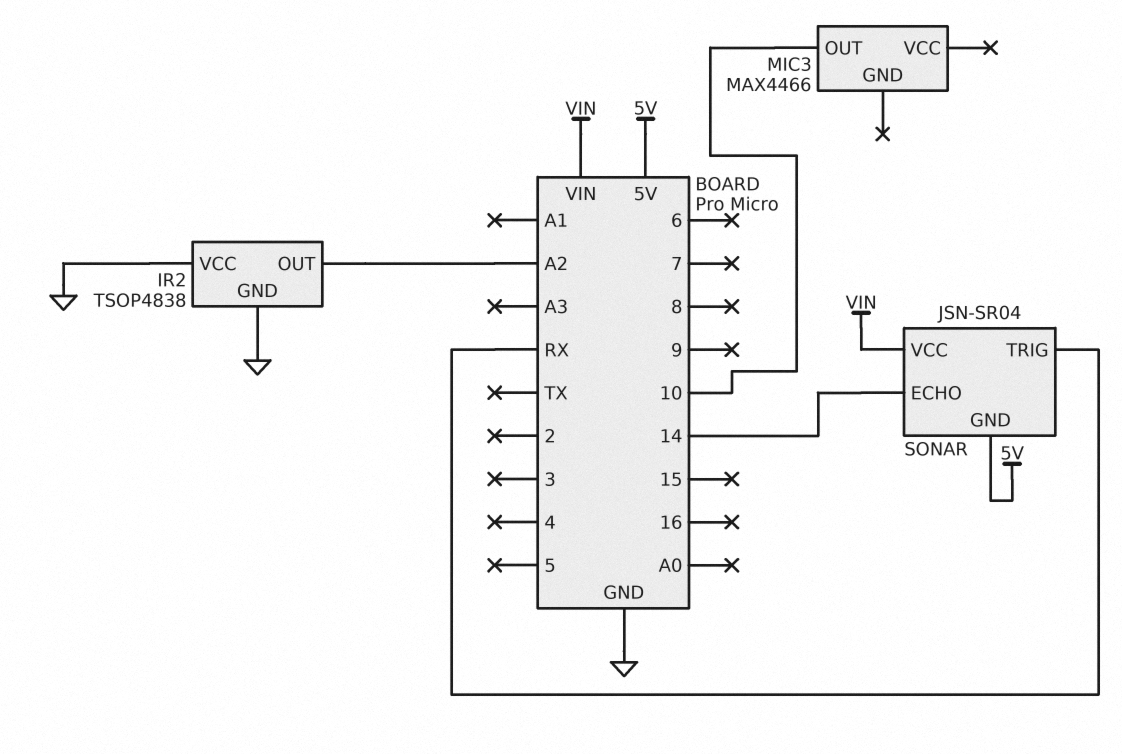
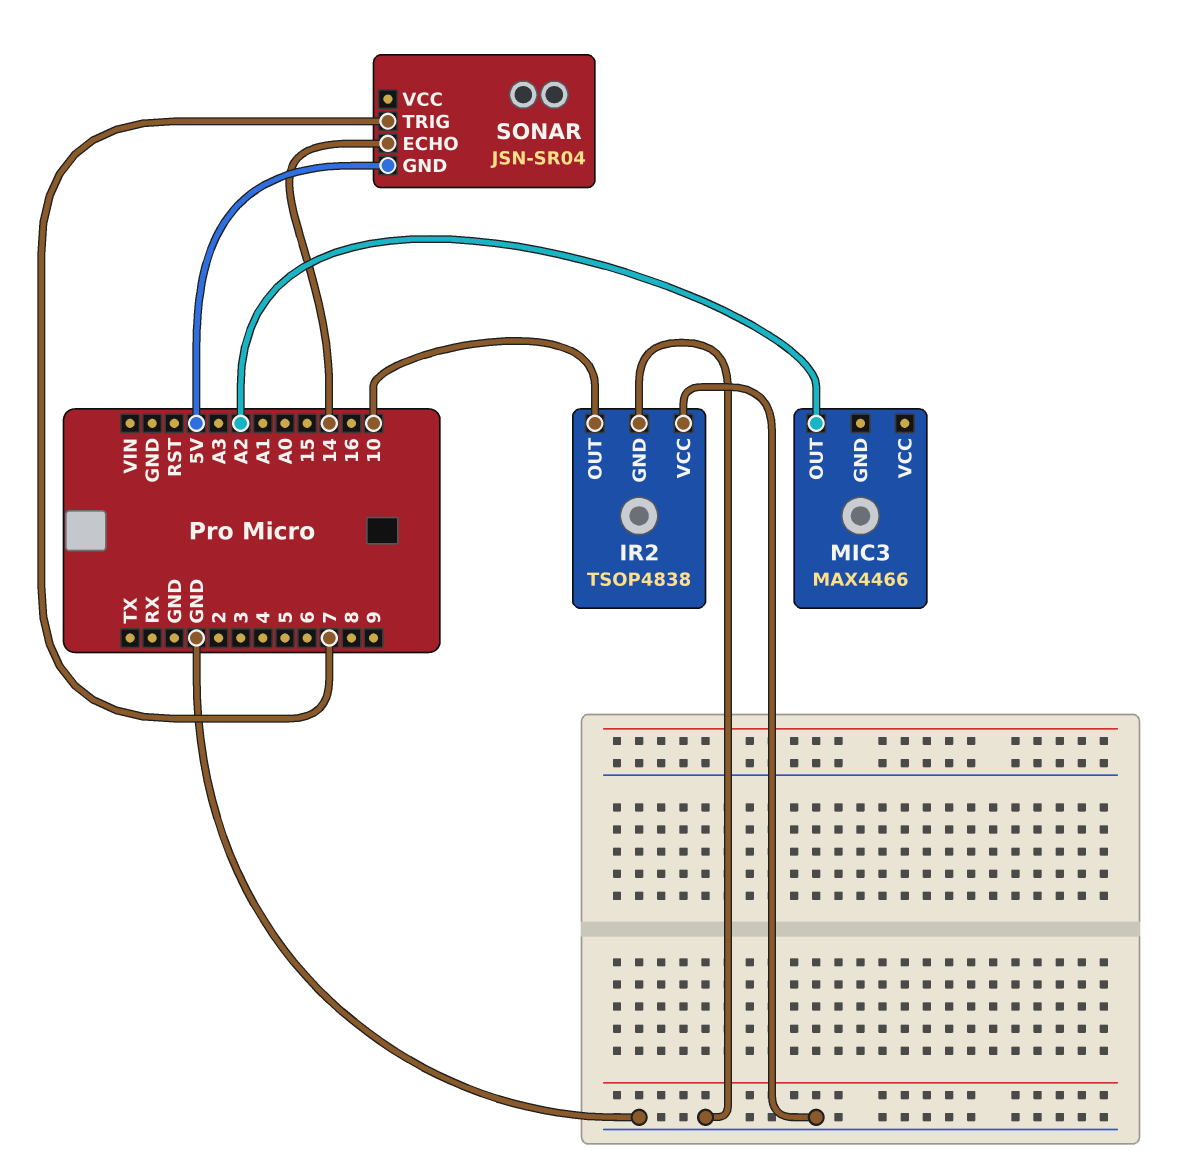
IR2 pin OUT: A2 -> 10
MIC3 pin OUT: 10 -> A2
SONAR pin TRIG: RX -> 7
SONAR pin VCC: VIN -> none

